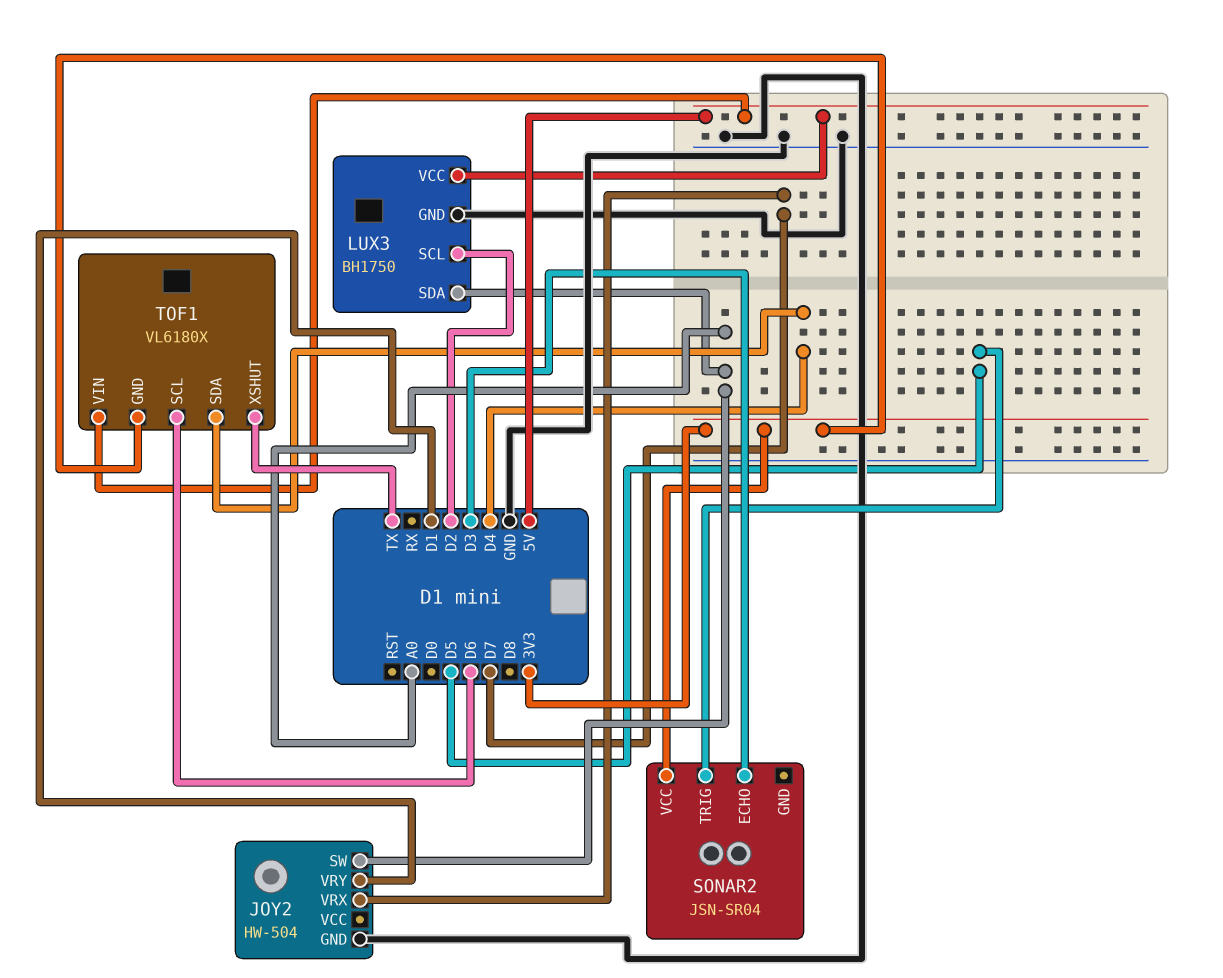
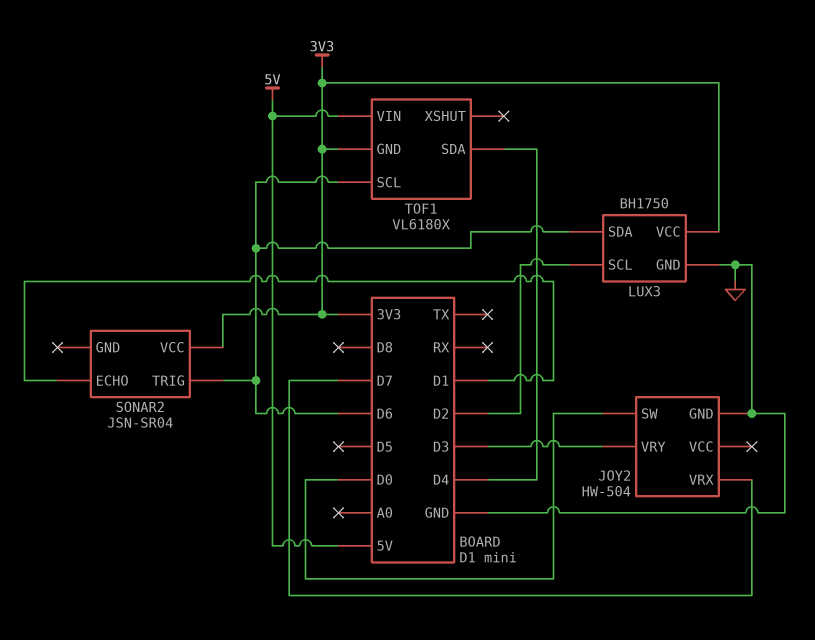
JOY2 pin SW: A0 -> D0
JOY2 pin VRY: D1 -> D3
LUX3 pin SDA: A0 -> D6
LUX3 pin VCC: 5V -> 3V3
SONAR2 pin ECHO: D3 -> D1
SONAR2 pin TRIG: D5 -> D6
TOF1 pin XSHUT: TX -> none

